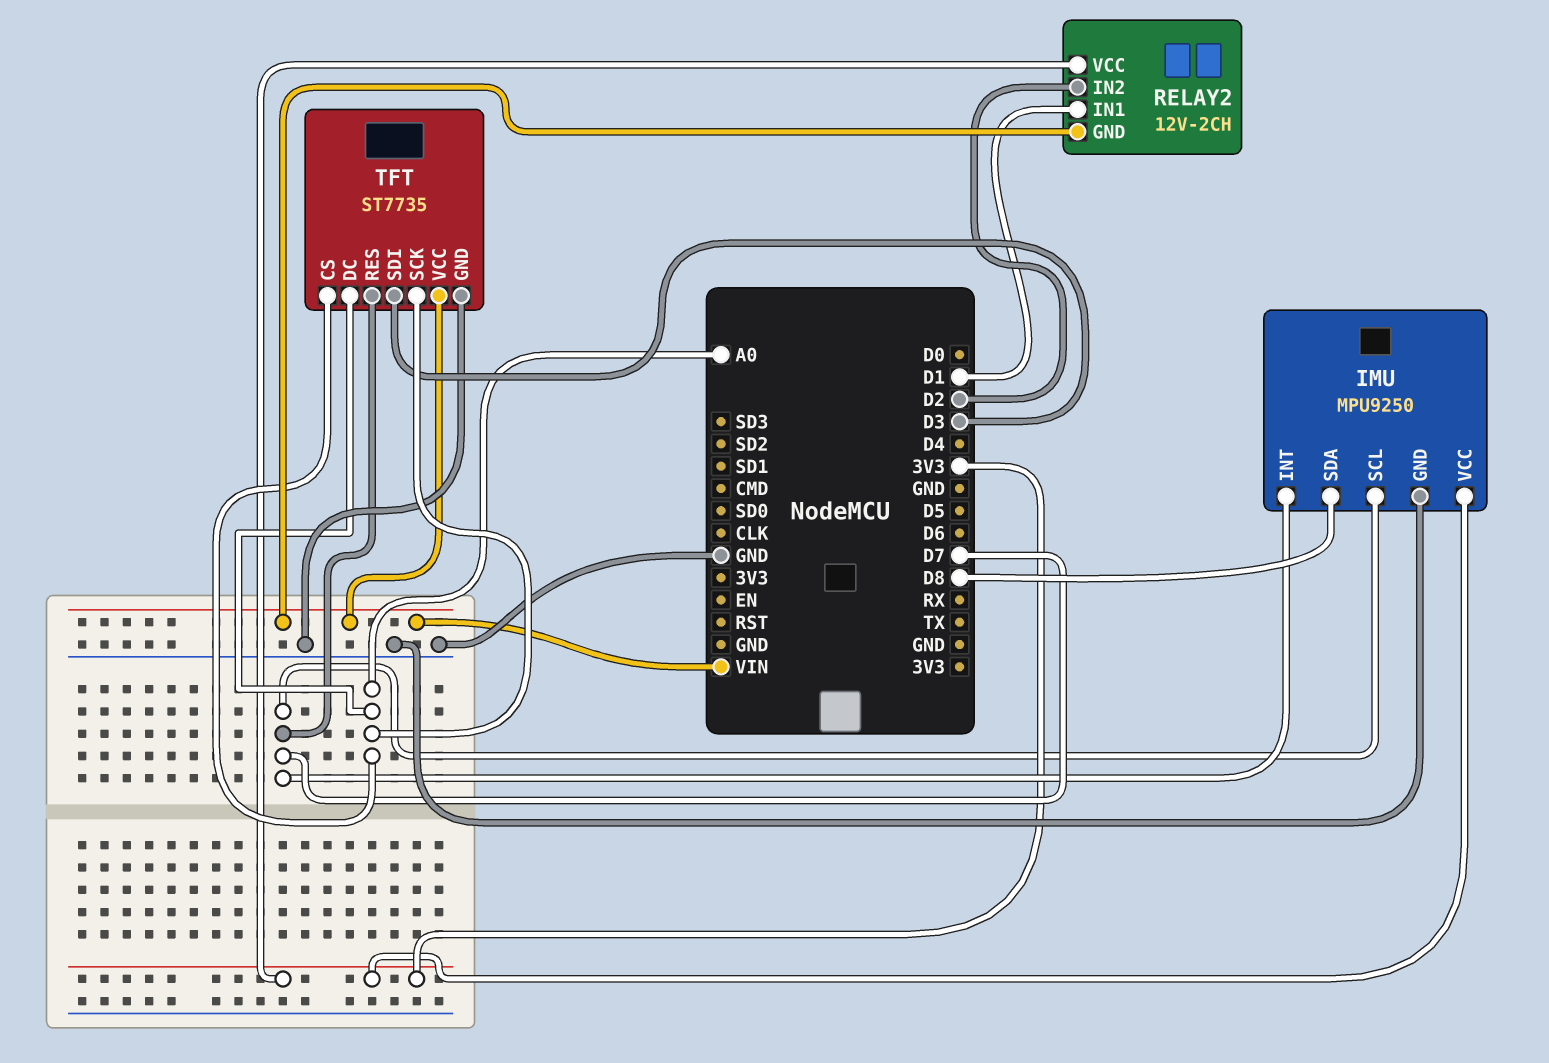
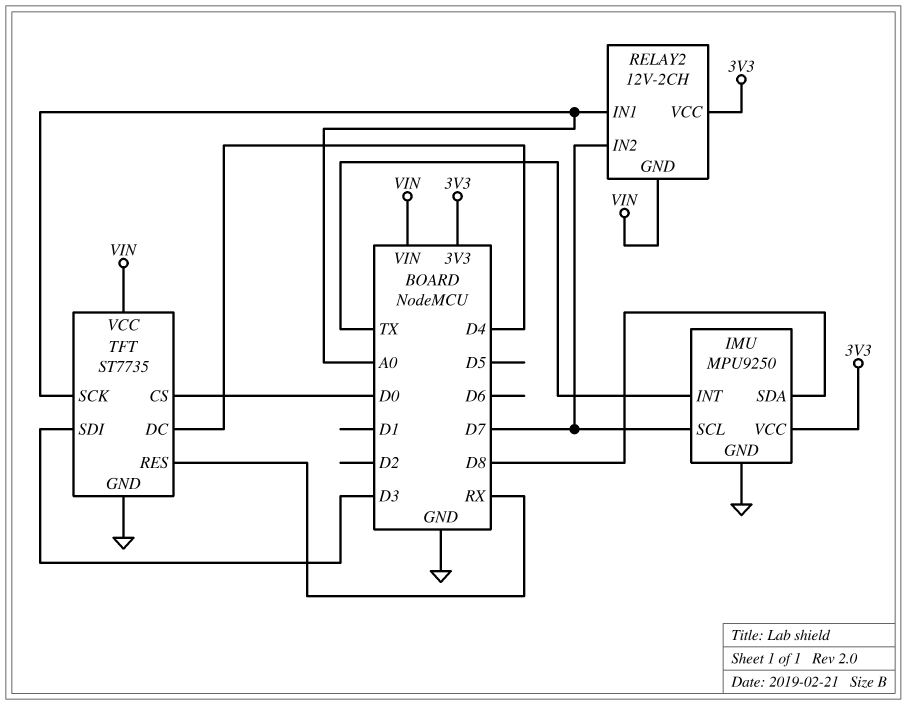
IMU pin INT: D7 -> TX
RELAY2 pin IN1: D1 -> A0
RELAY2 pin IN2: D2 -> D7
TFT pin CS: A0 -> D0
TFT pin DC: A0 -> D4
TFT pin RES: D7 -> RX

